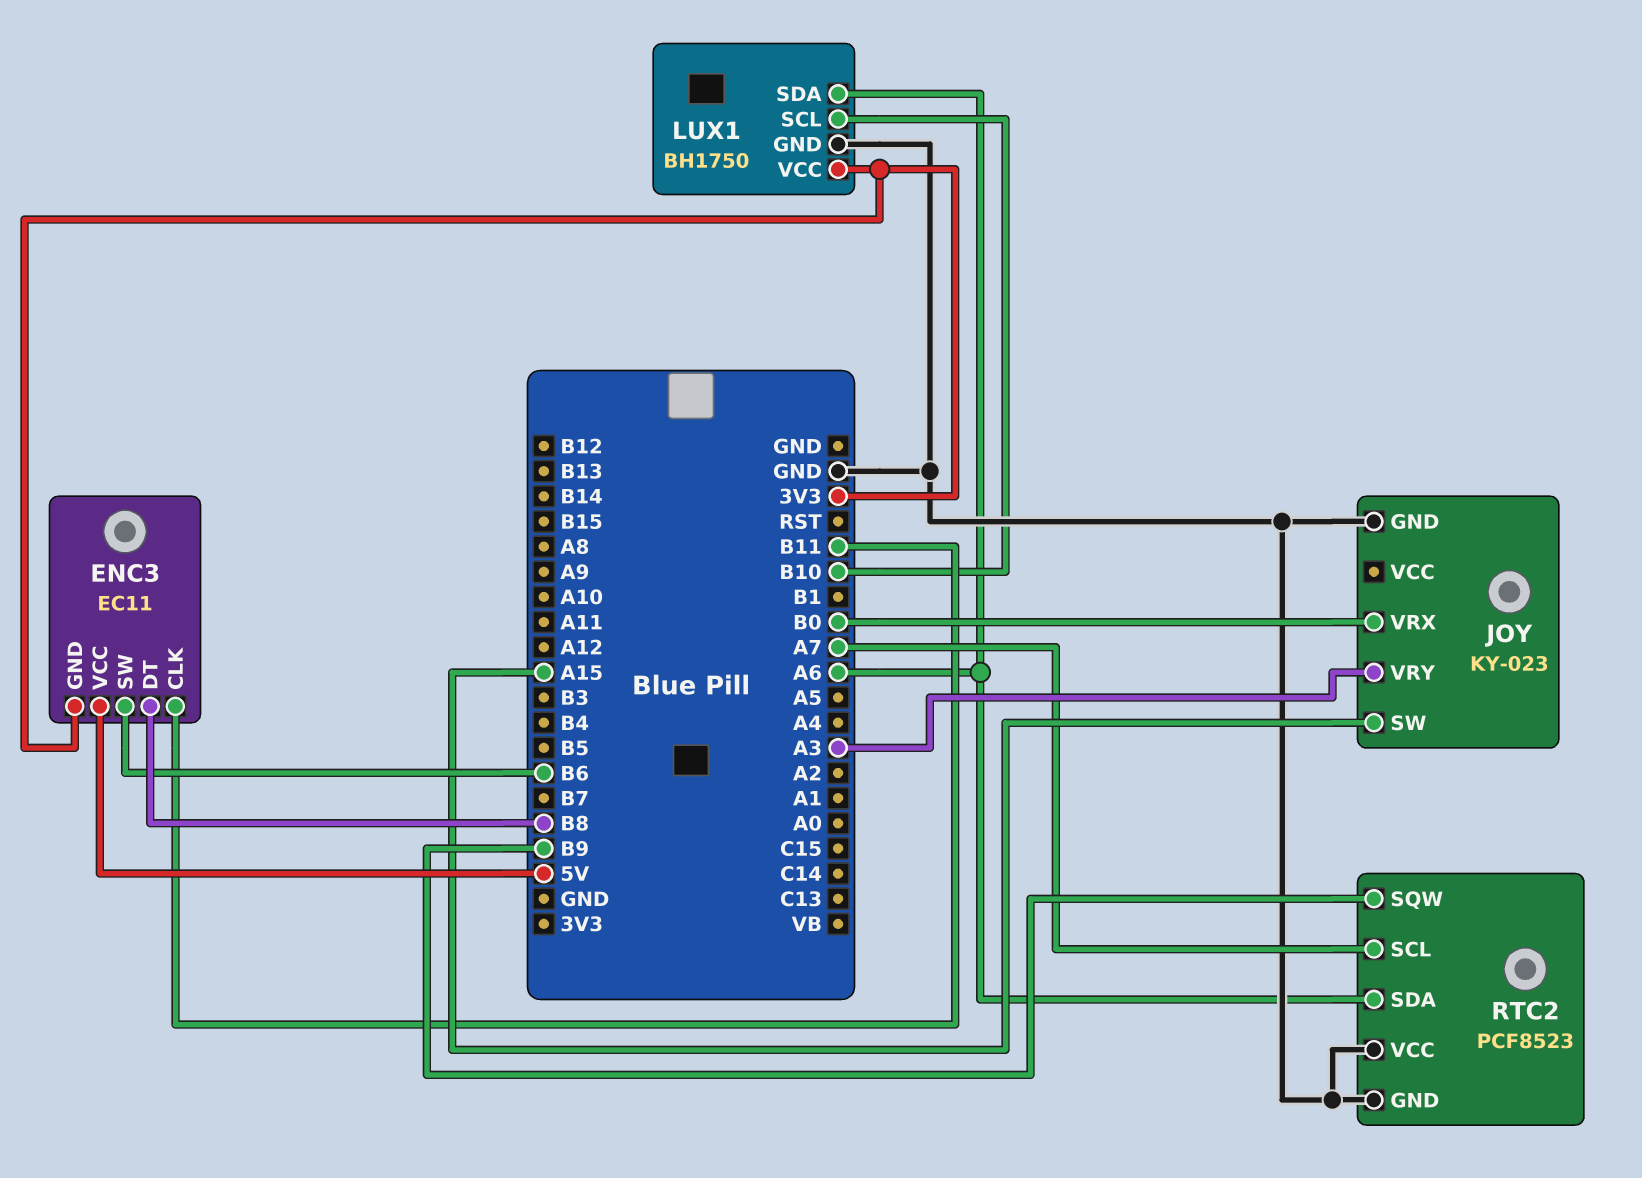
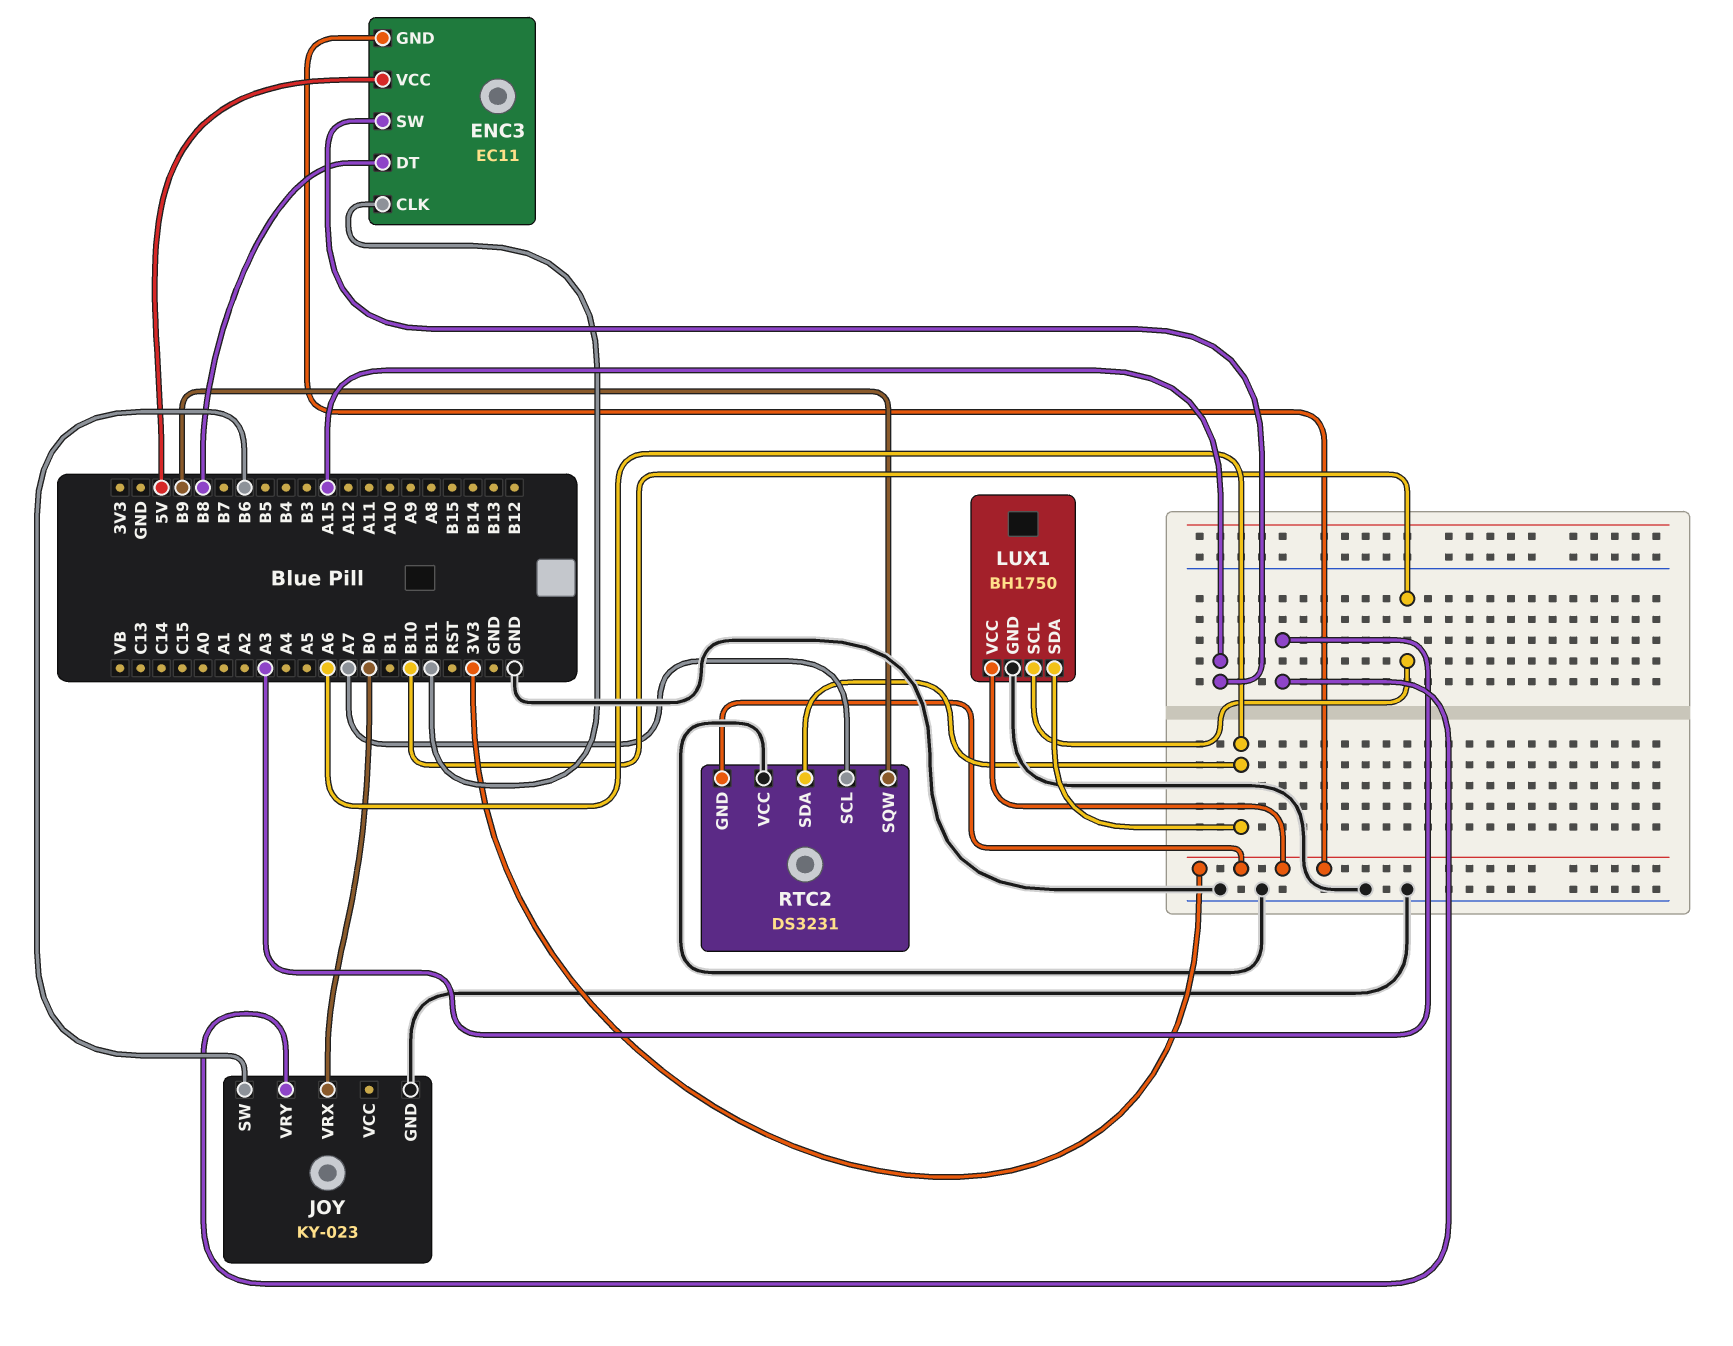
ENC3 pin SW: B6 -> A15
JOY pin SW: A15 -> B6
RTC2: PCF8523 -> DS3231
RTC2 pin GND: GND -> 3V3

